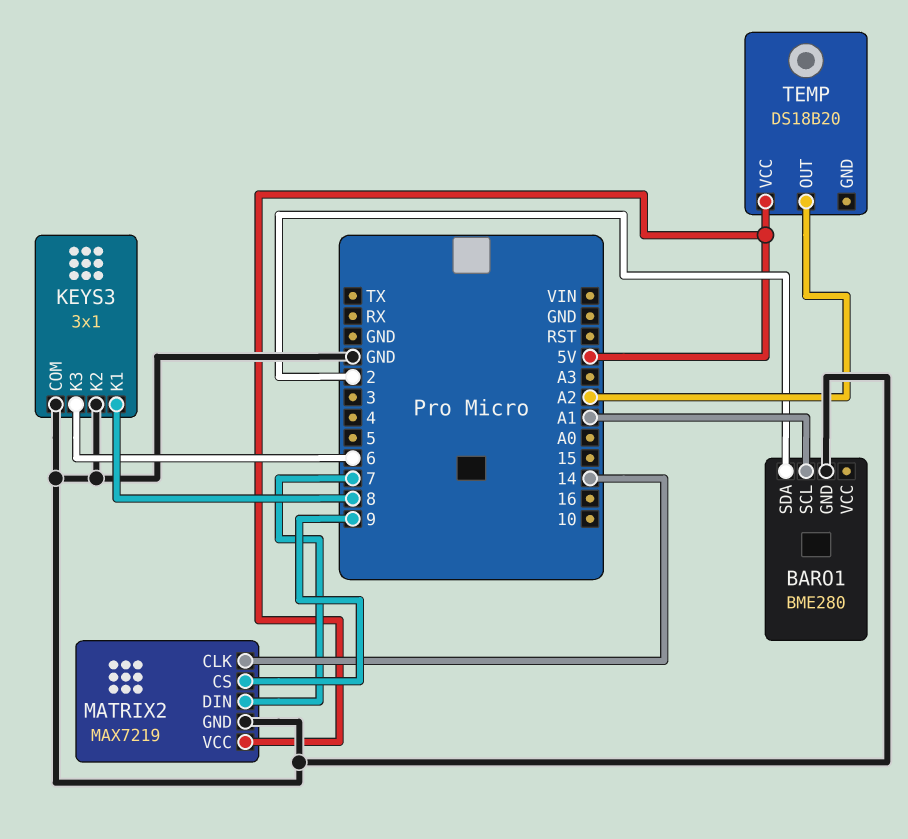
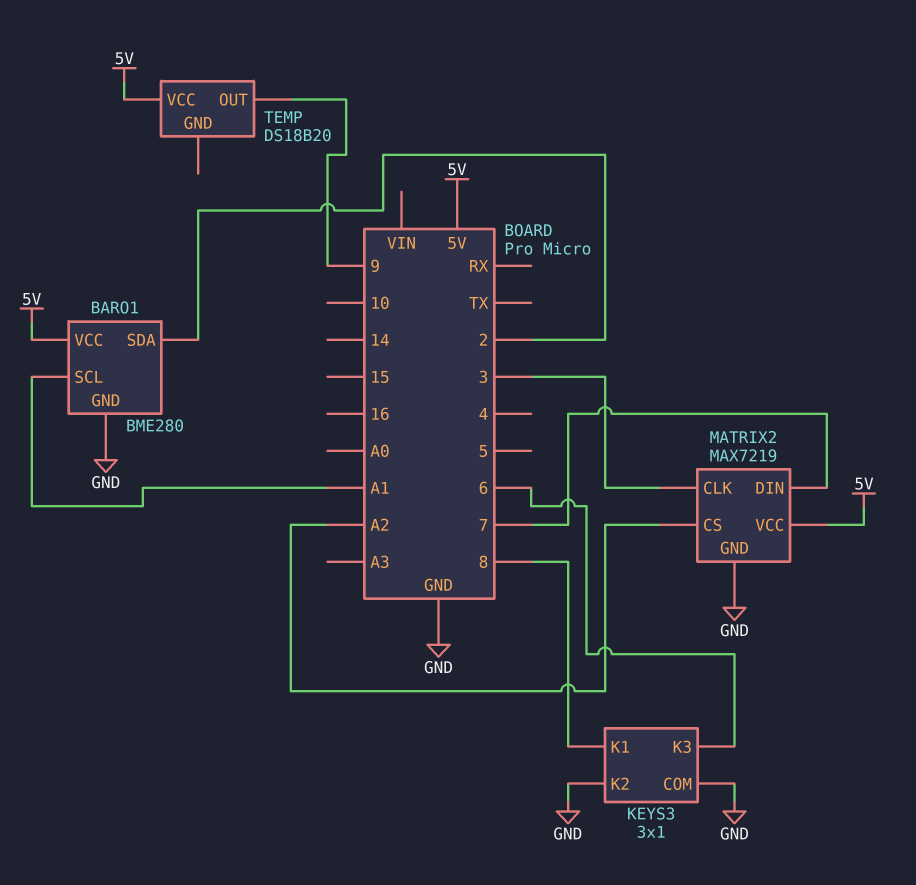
BARO1 pin VCC: none -> 5V
MATRIX2 pin CLK: 14 -> 3
MATRIX2 pin CS: 9 -> A2
TEMP pin OUT: A2 -> 9

